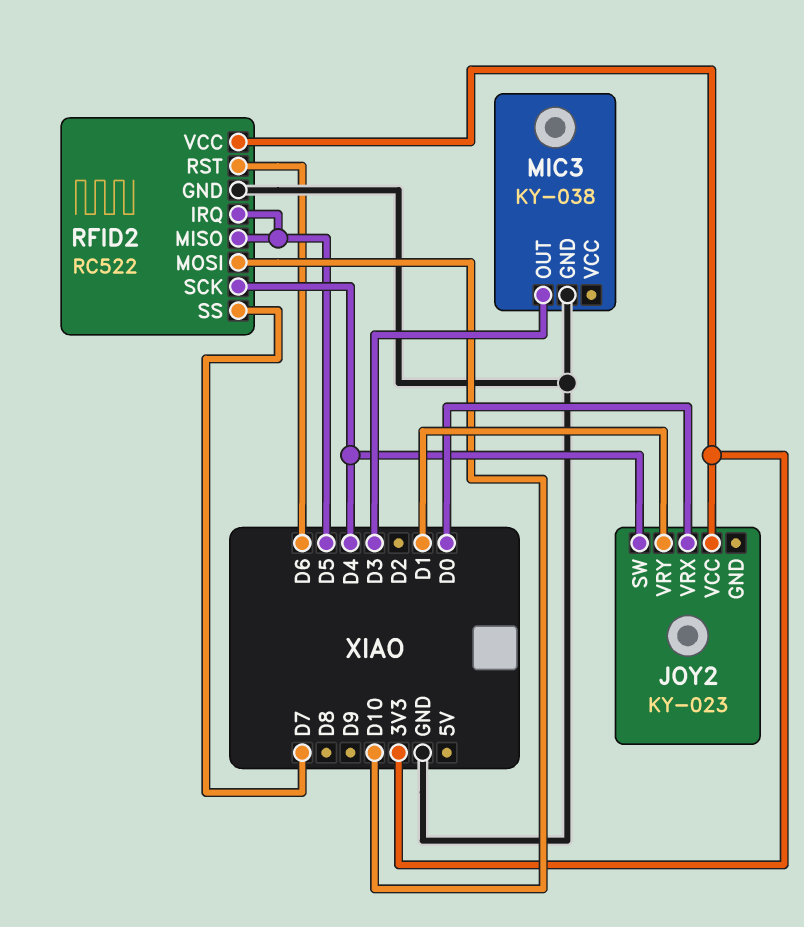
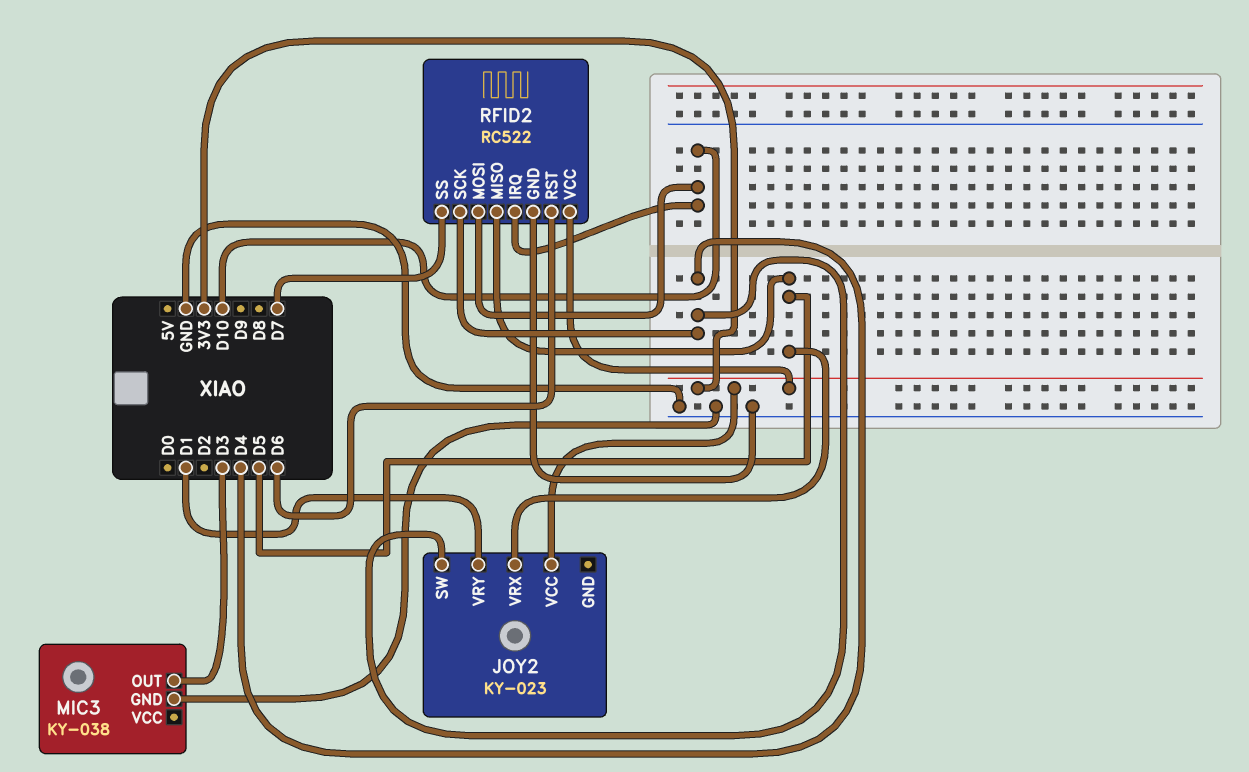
JOY2 pin VRX: D0 -> D5
RFID2 pin IRQ: D5 -> D10

